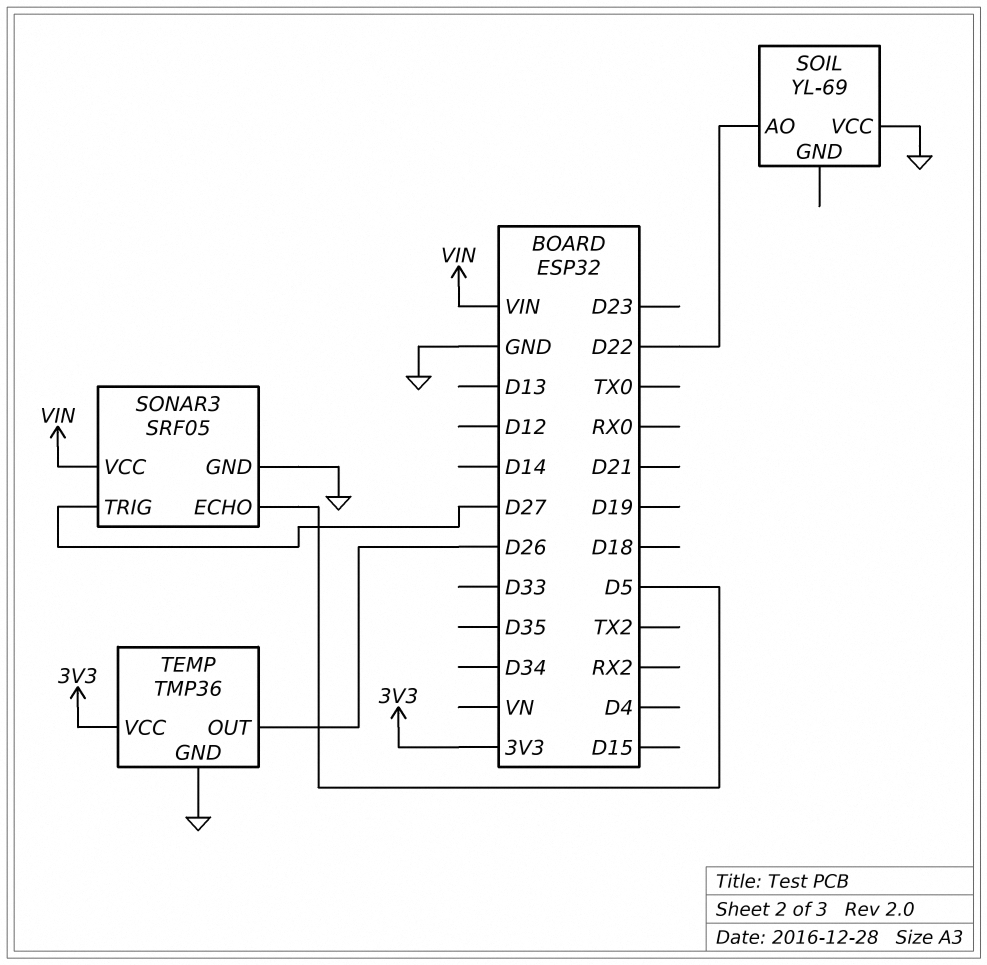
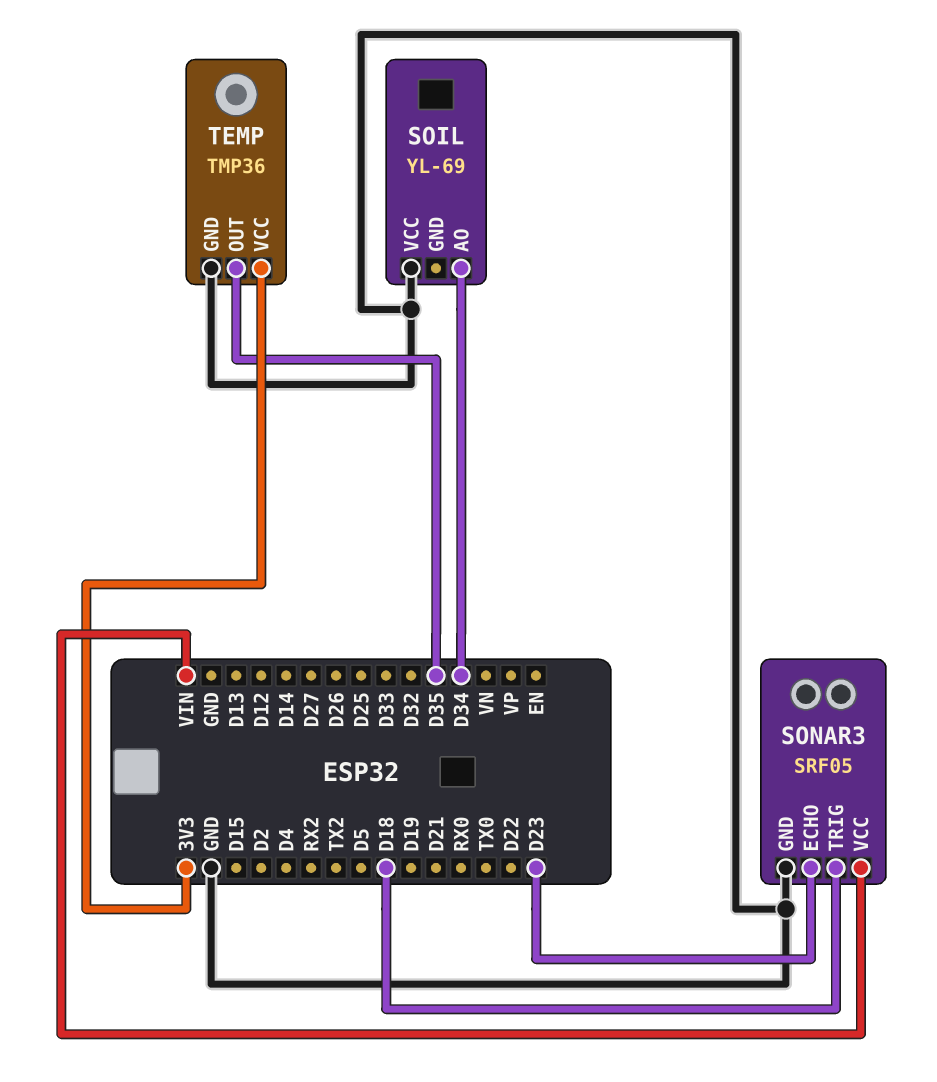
SOIL pin AO: D22 -> D34
SONAR3 pin ECHO: D5 -> D23
SONAR3 pin TRIG: D27 -> D18
TEMP pin OUT: D26 -> D35

